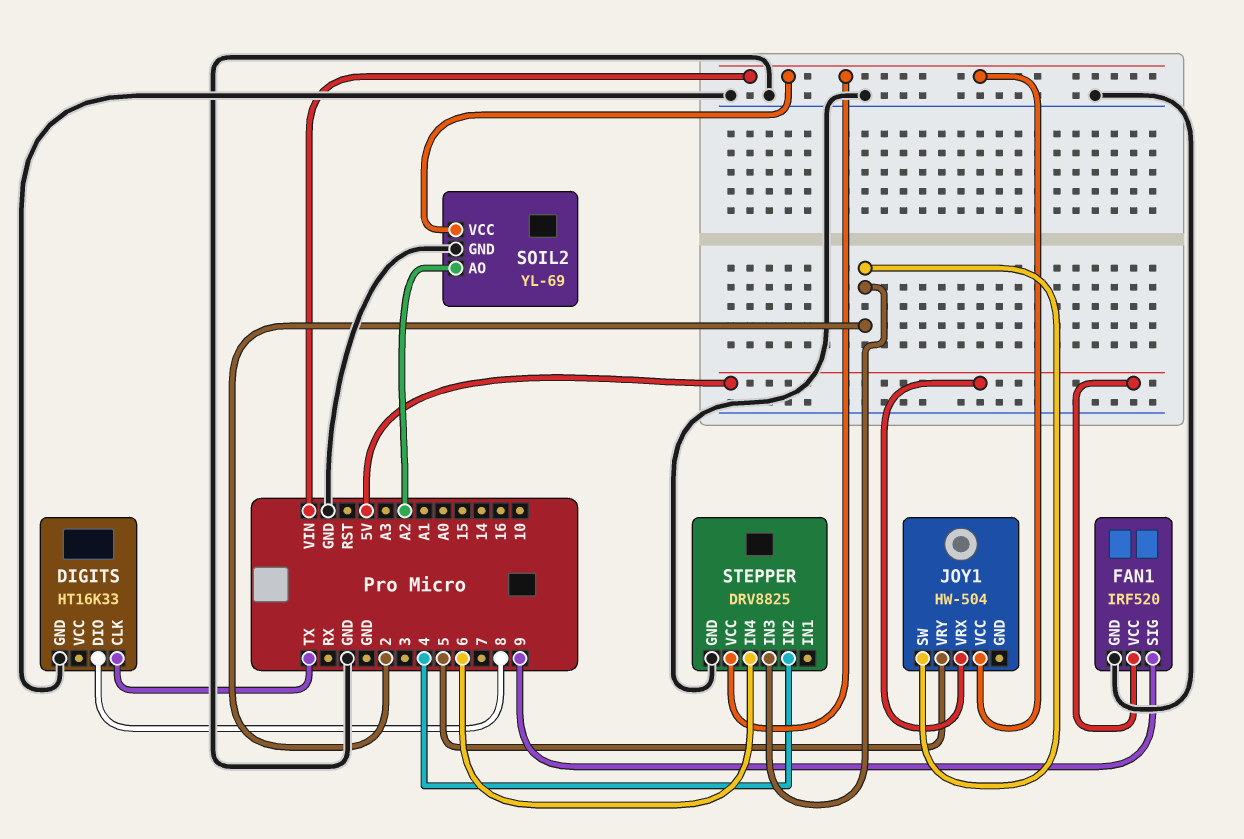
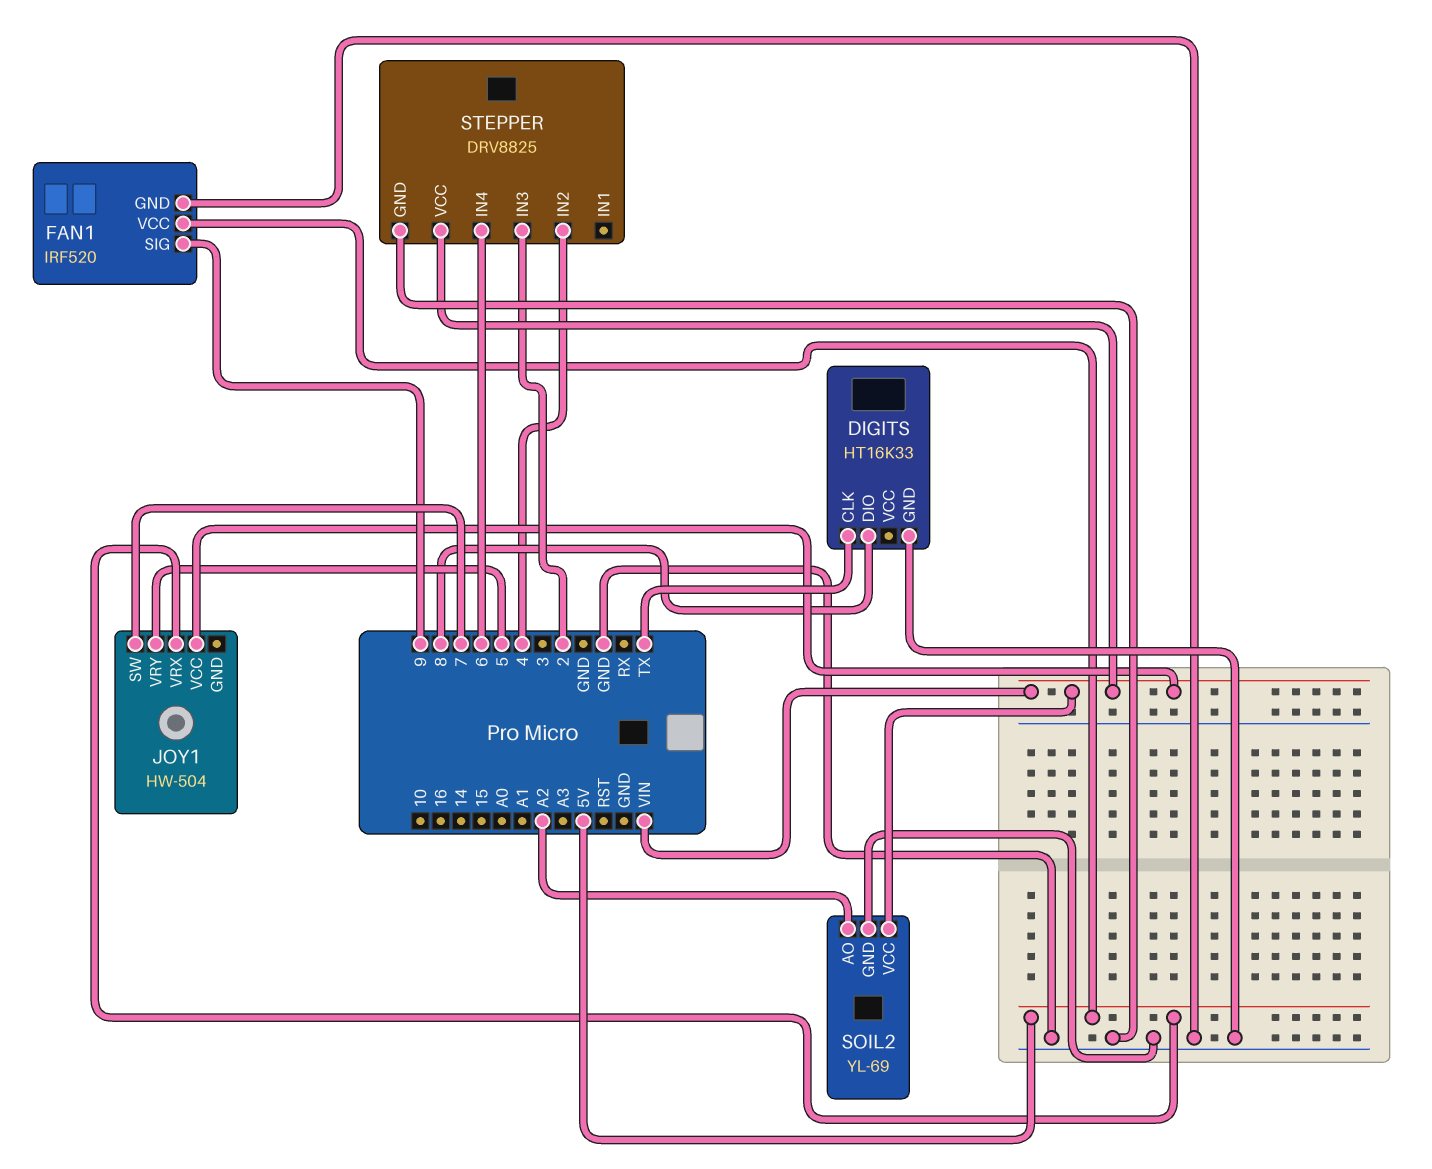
JOY1 pin SW: 2 -> 7

